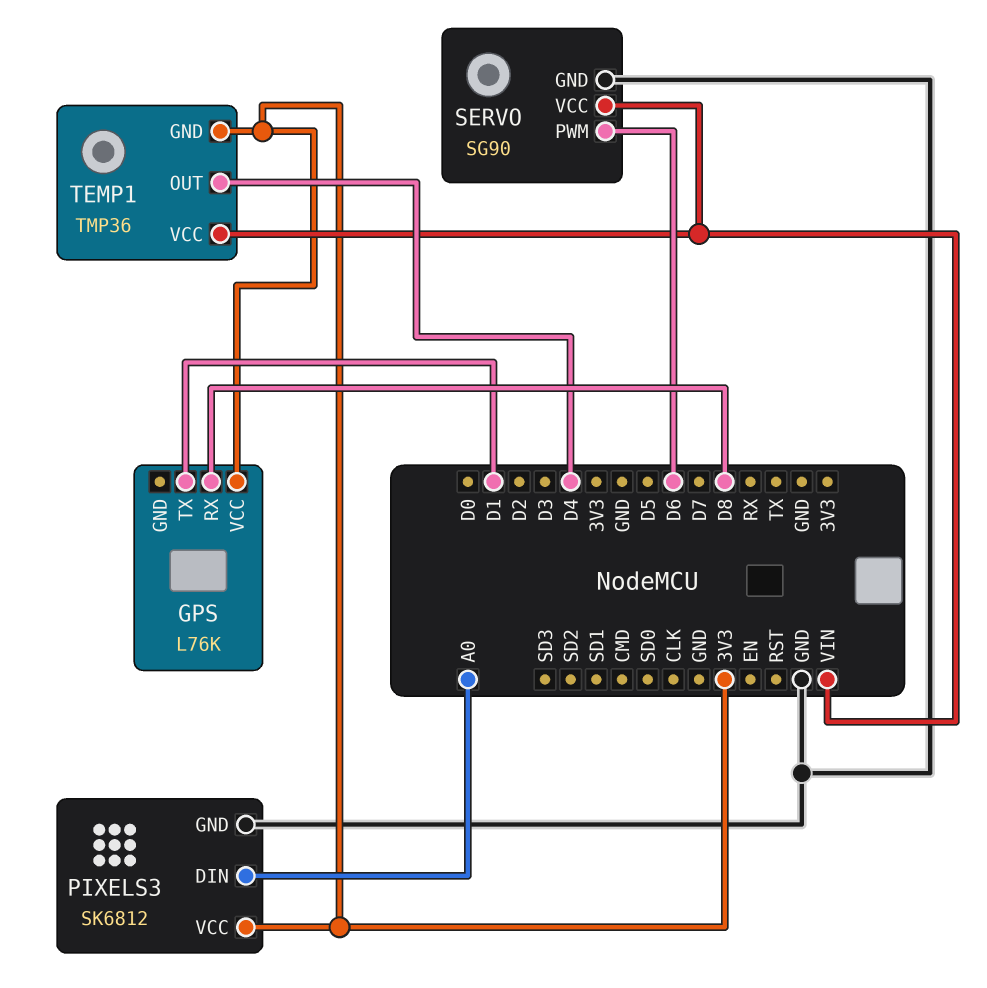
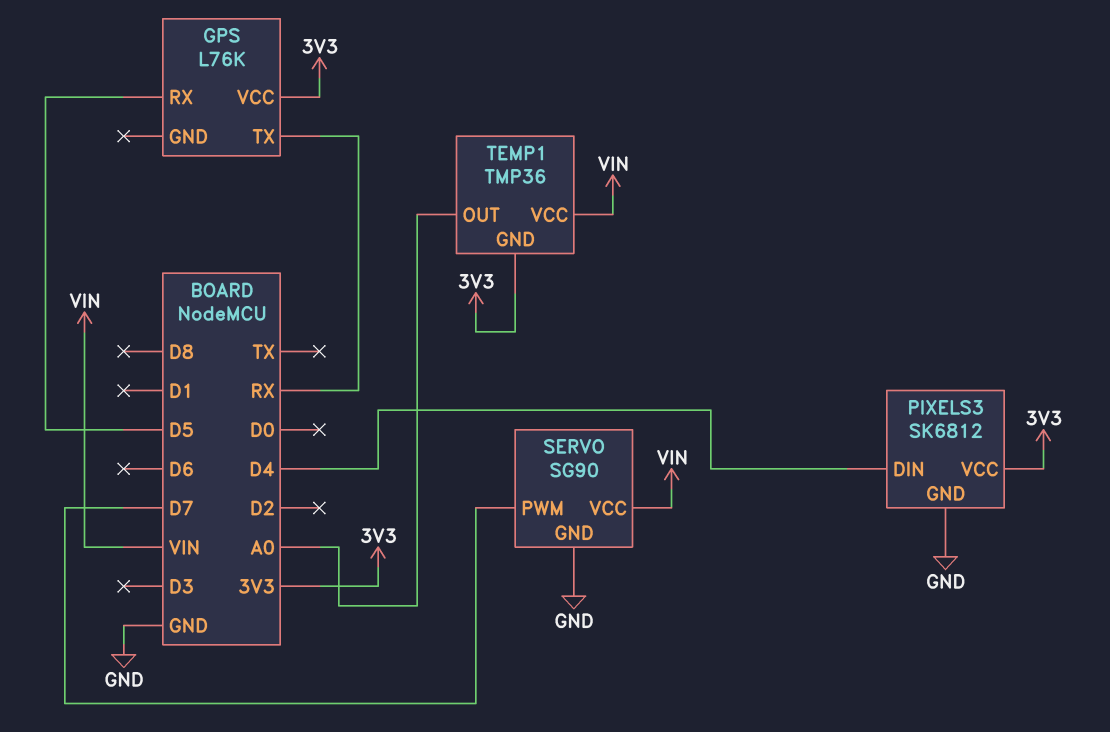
GPS pin RX: D8 -> D5
GPS pin TX: D1 -> RX
PIXELS3 pin DIN: A0 -> D4
SERVO pin PWM: D6 -> D7
TEMP1 pin OUT: D4 -> A0

